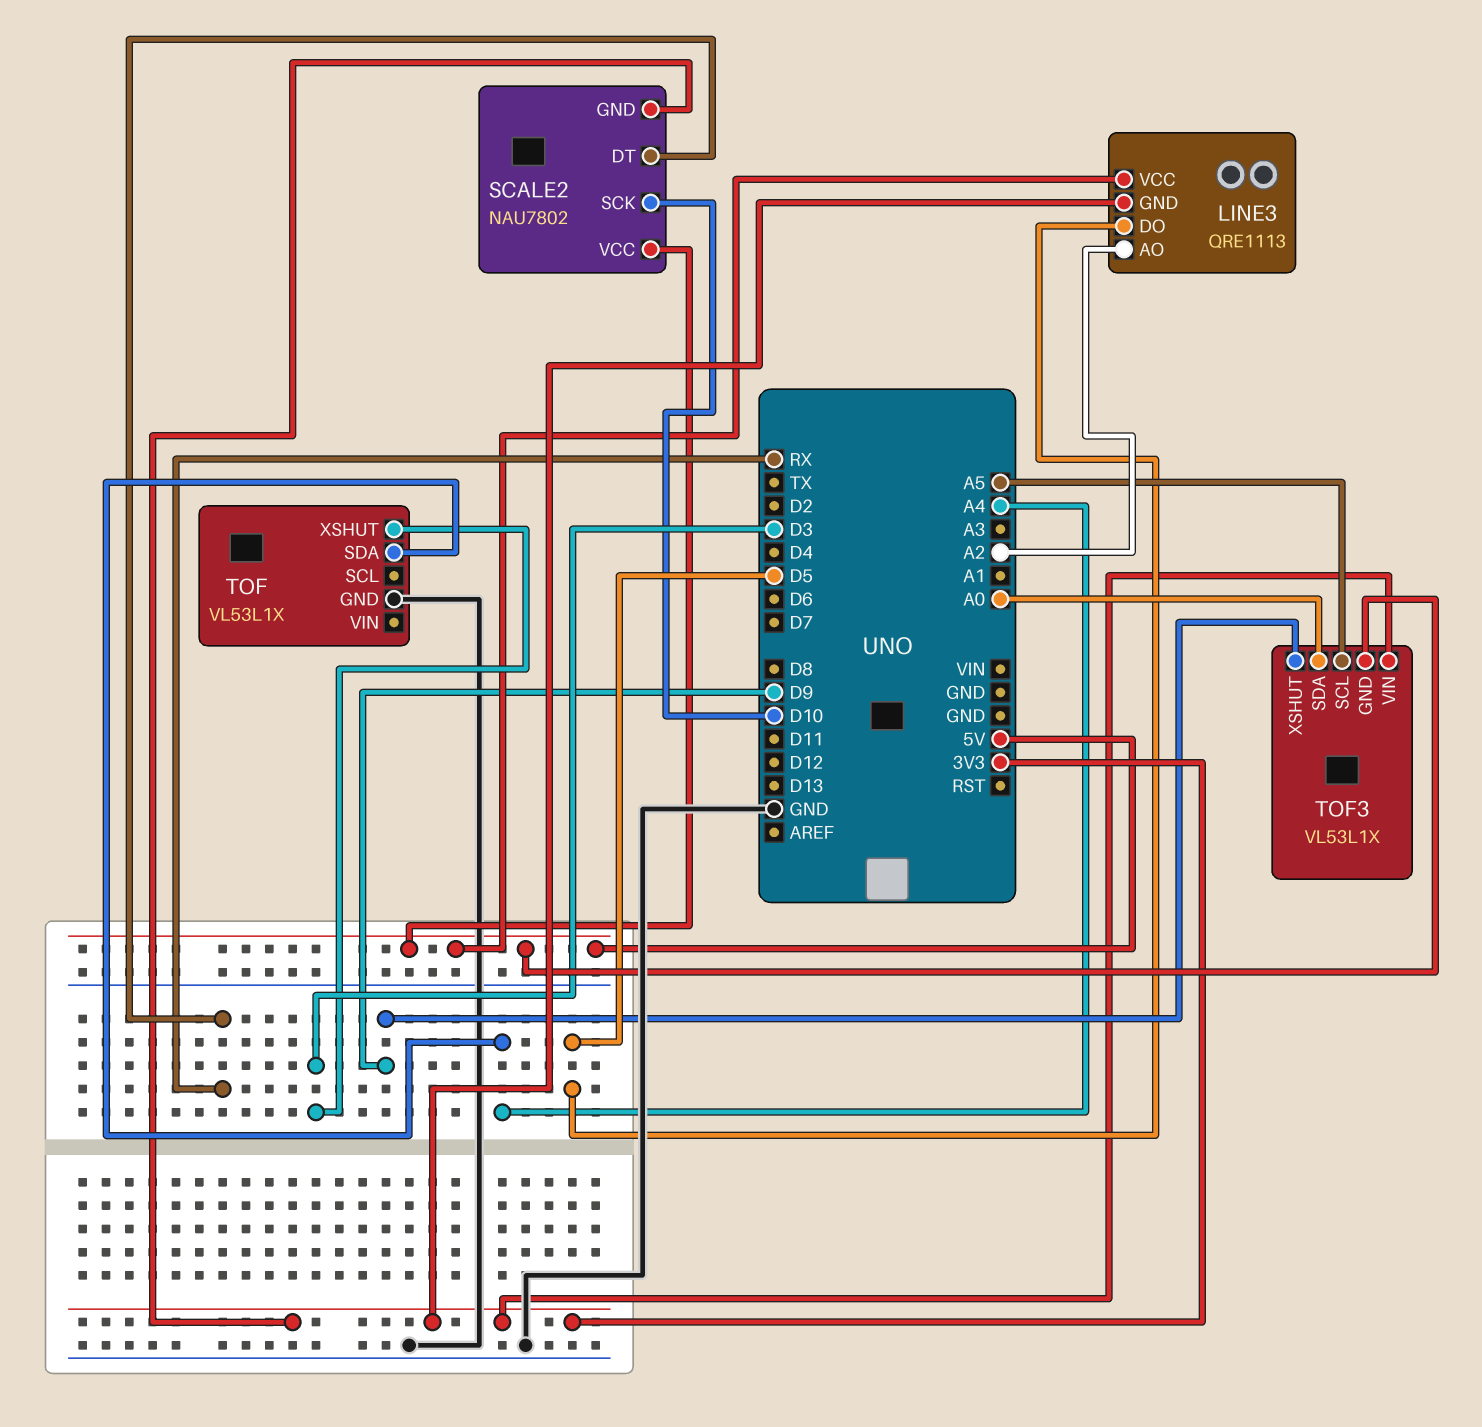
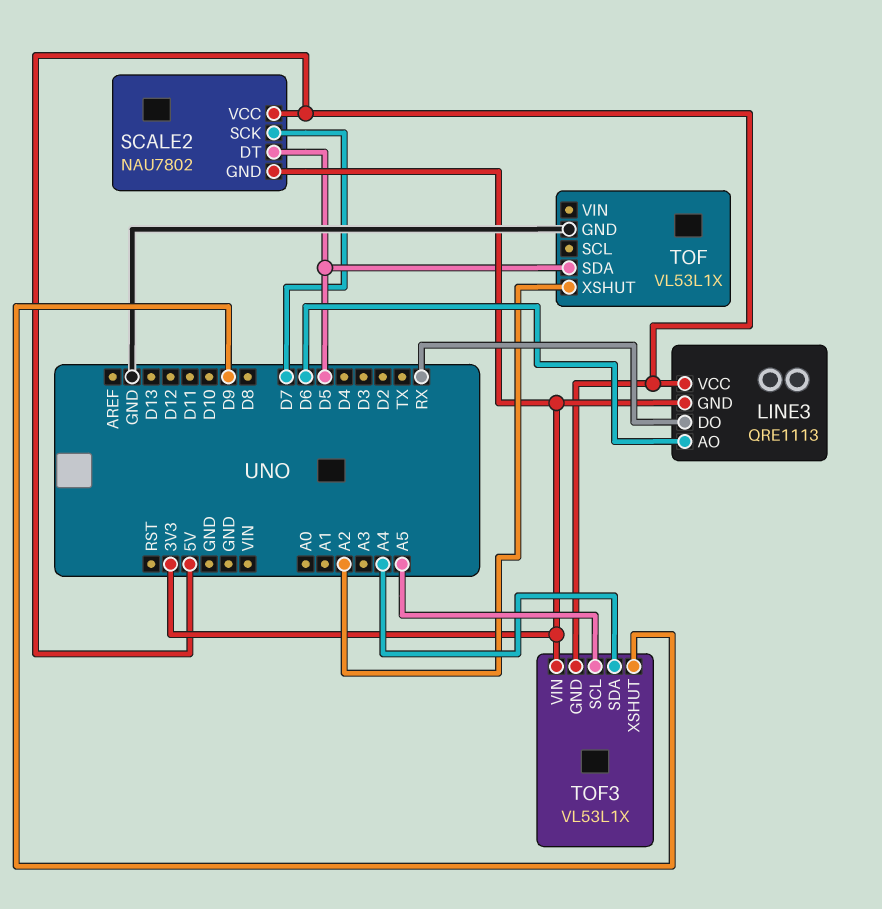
LINE3 pin AO: A2 -> D6
LINE3 pin DO: D5 -> RX
SCALE2 pin DT: RX -> D5
SCALE2 pin SCK: D10 -> D7
TOF pin SDA: A4 -> D5
TOF pin XSHUT: D3 -> A2
TOF3 pin SDA: A0 -> A4

